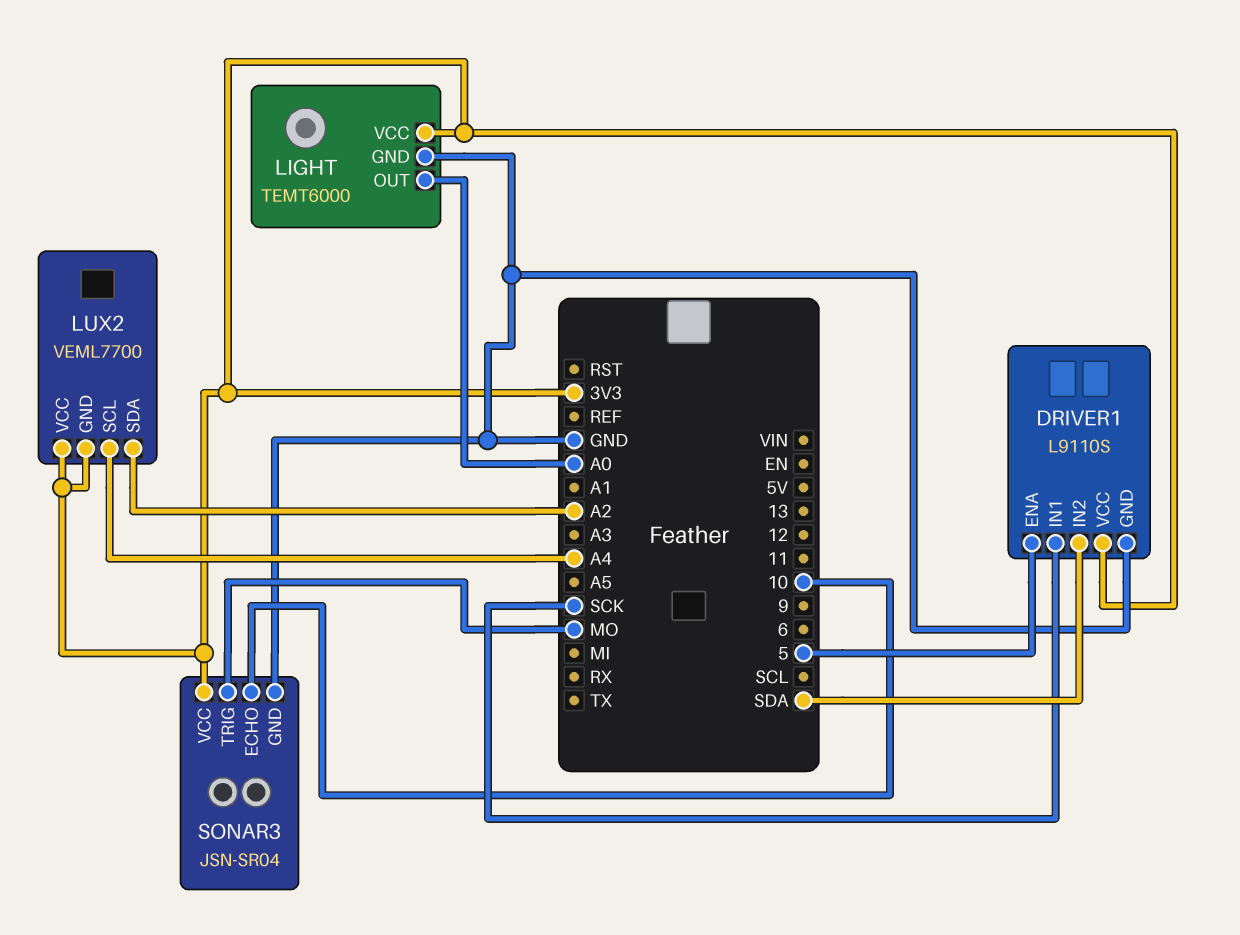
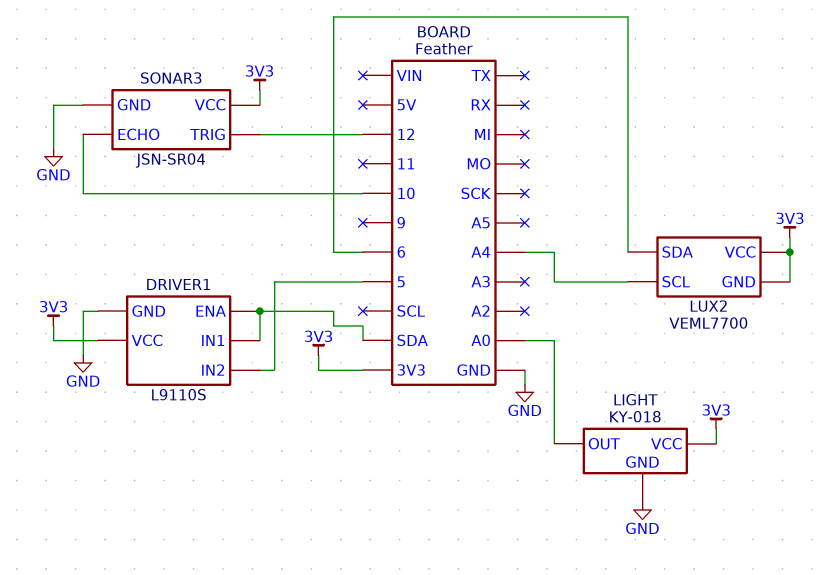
DRIVER1 pin ENA: 5 -> SDA
DRIVER1 pin IN1: SCK -> SDA
DRIVER1 pin IN2: SDA -> 5
LIGHT: TEMT6000 -> KY-018
LUX2 pin SDA: A2 -> 6
SONAR3 pin TRIG: MO -> 12

